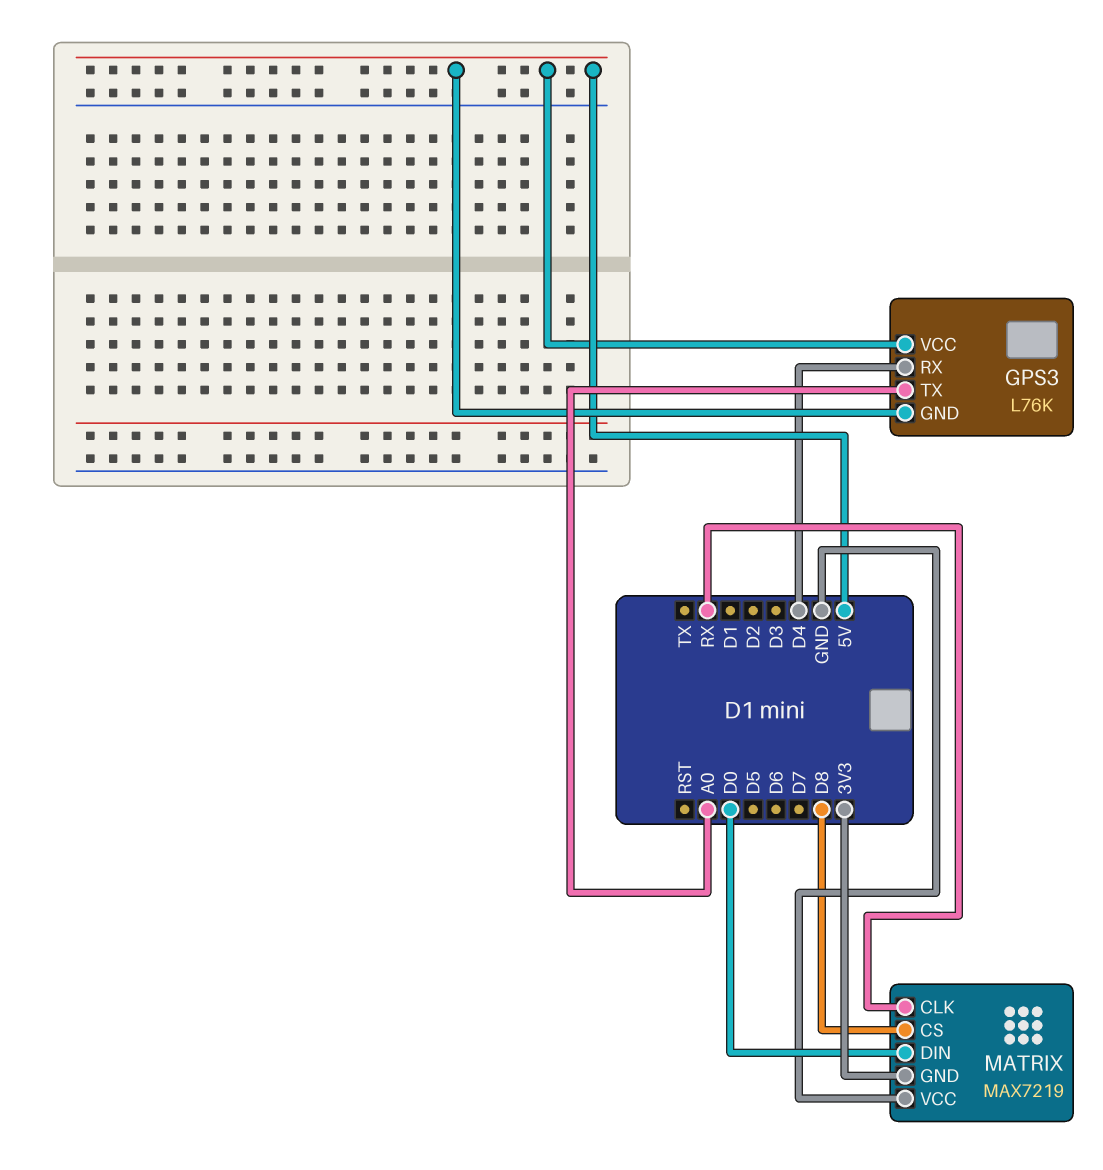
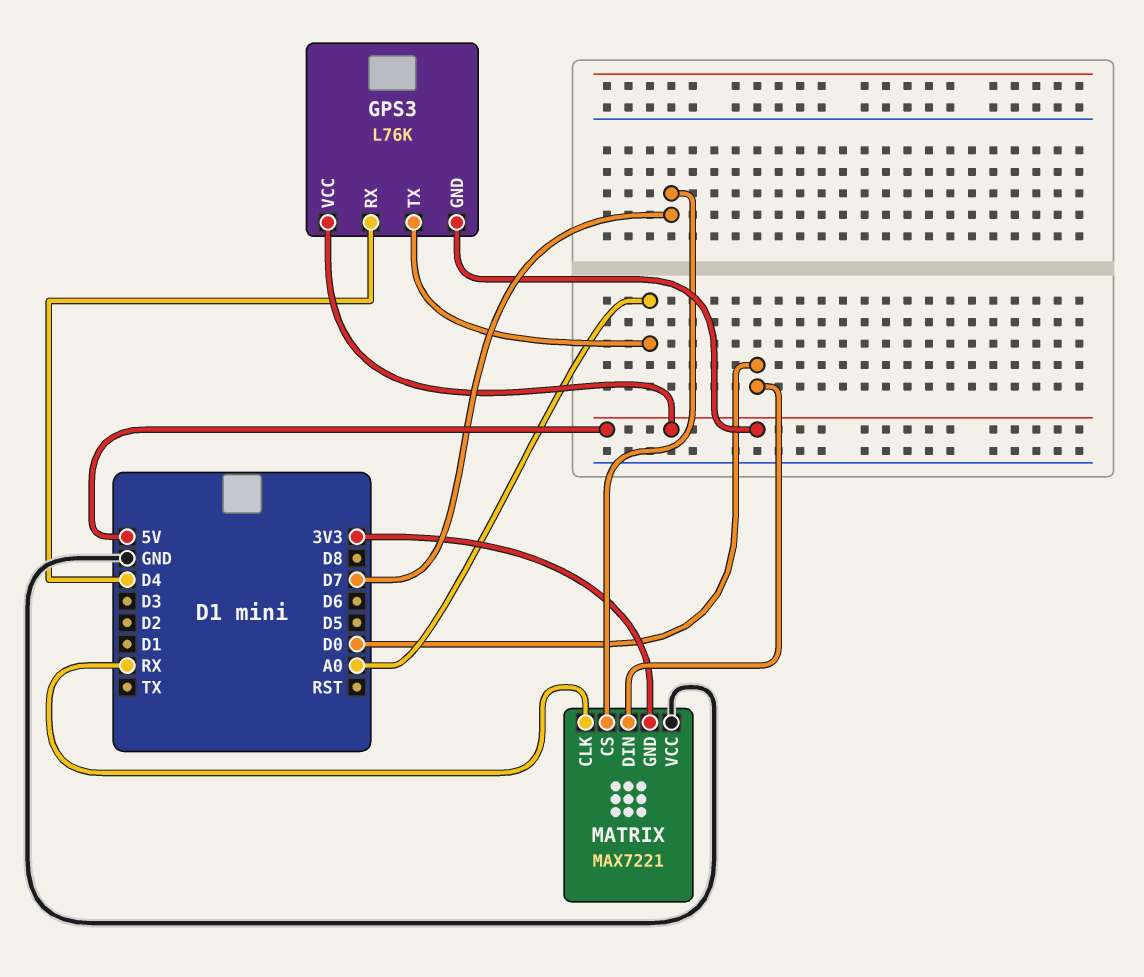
MATRIX: MAX7219 -> MAX7221
MATRIX pin CS: D8 -> D7

